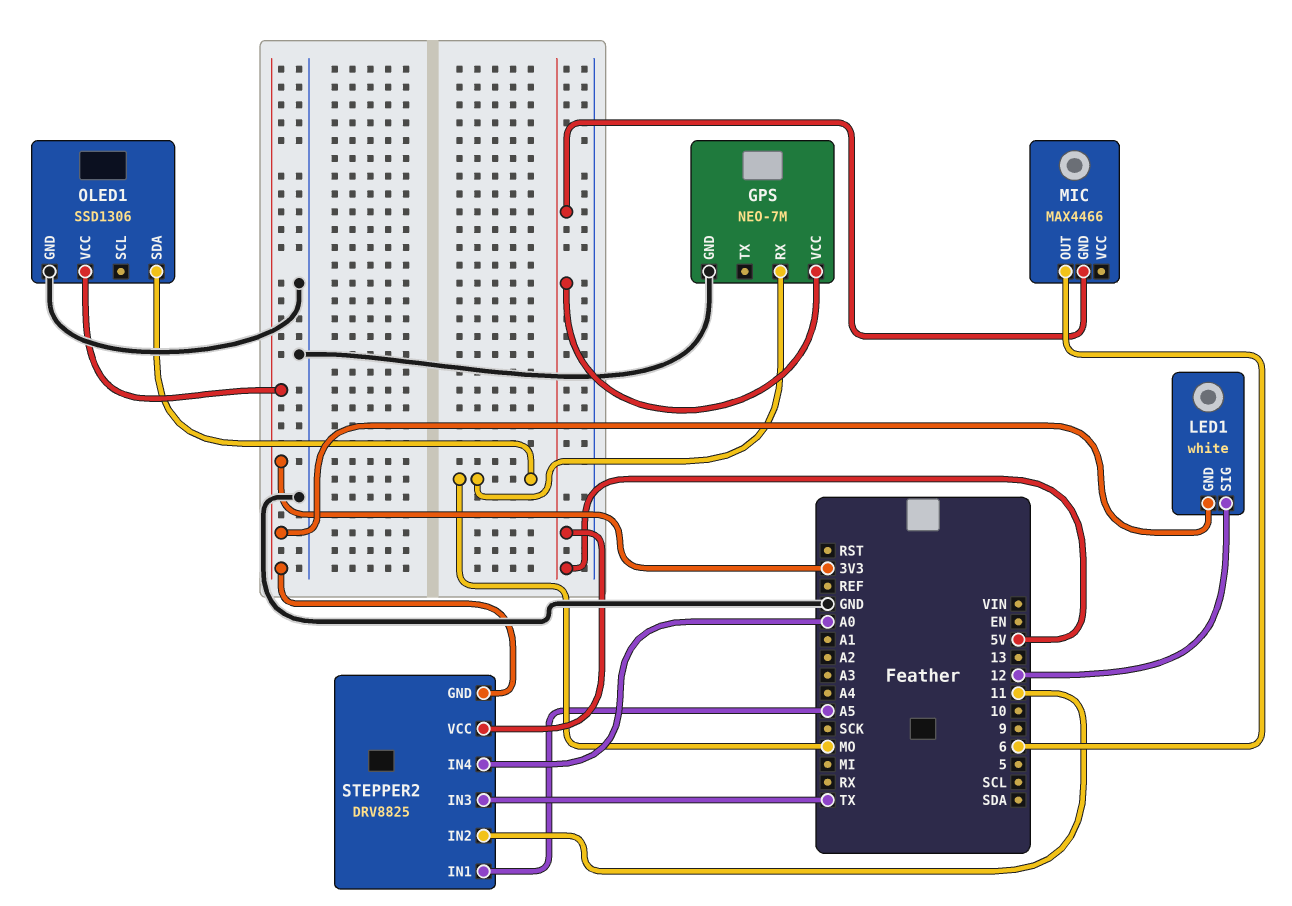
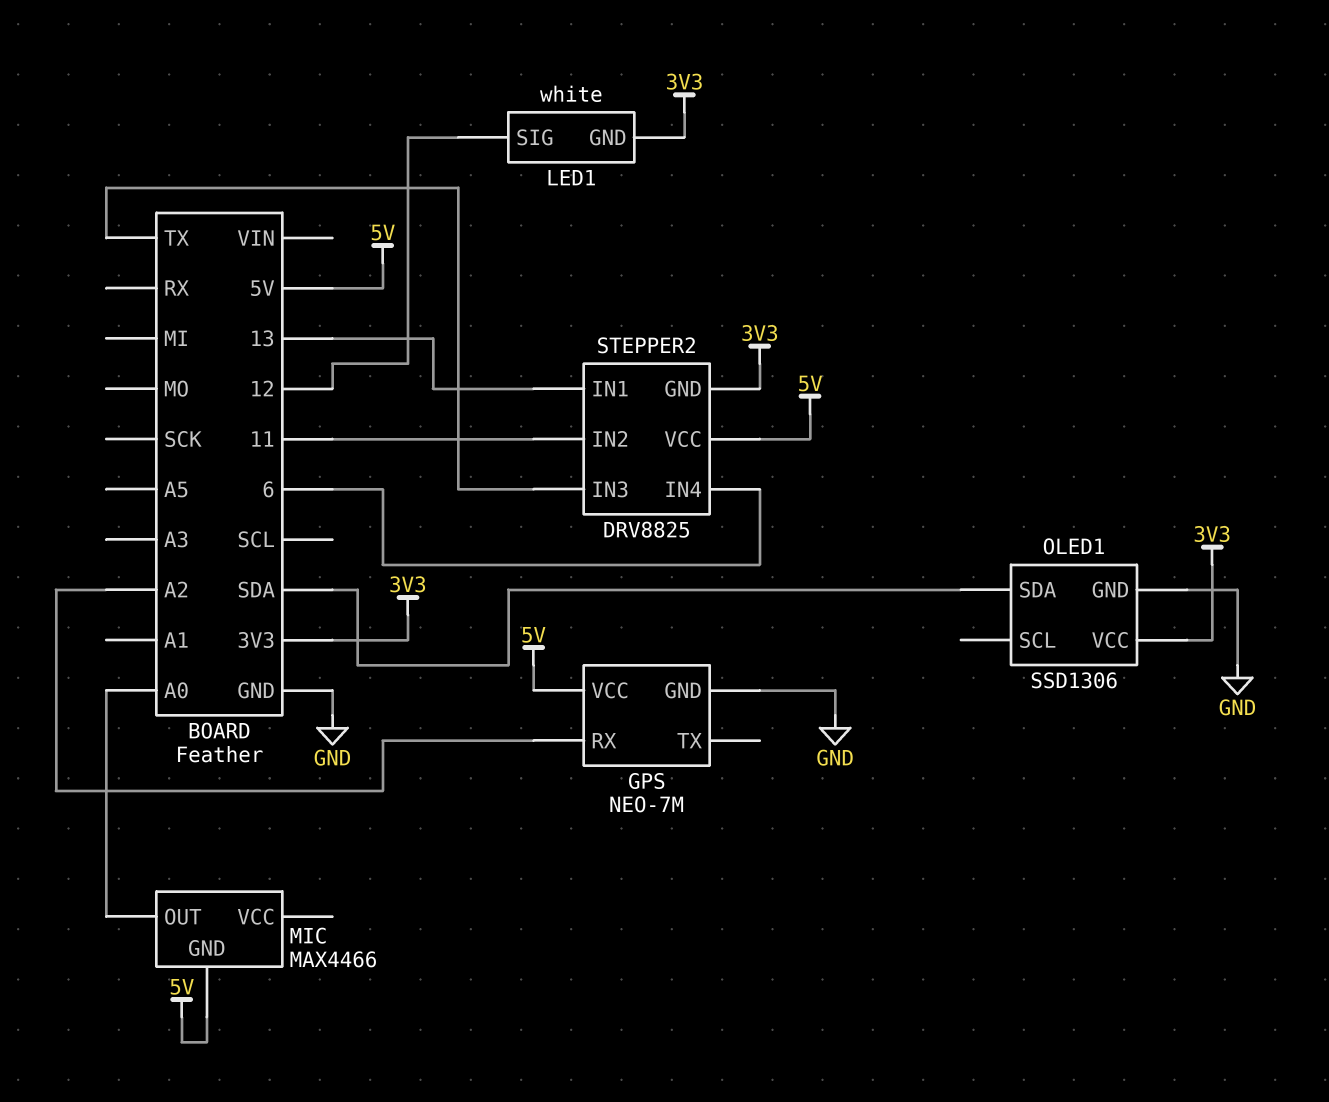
GPS pin RX: MO -> A2
MIC pin OUT: 6 -> A0
OLED1 pin SDA: MO -> SDA
STEPPER2 pin IN1: A5 -> 13
STEPPER2 pin IN4: A0 -> 6

